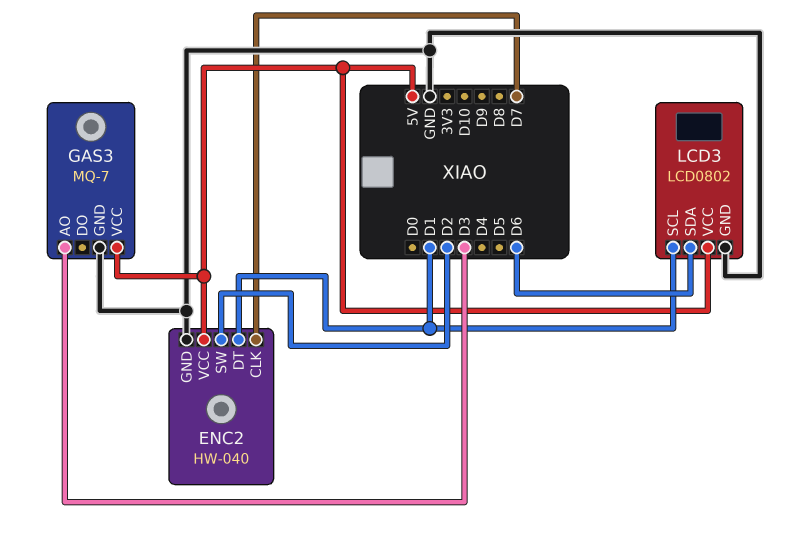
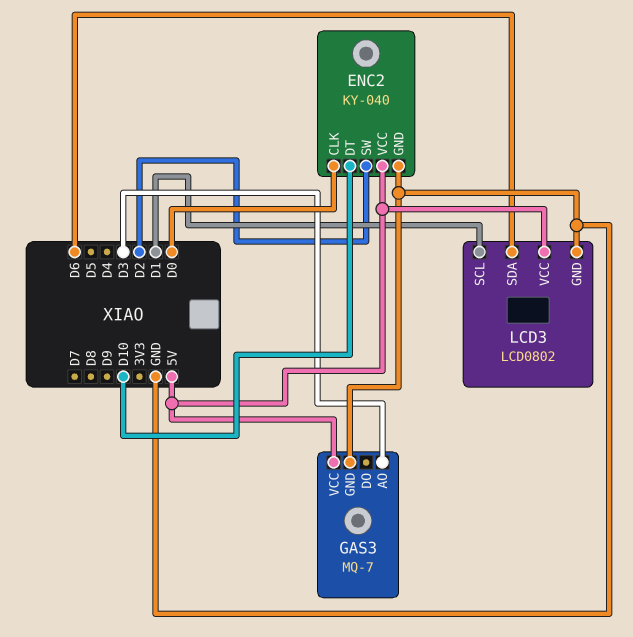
ENC2: HW-040 -> KY-040
ENC2 pin CLK: D7 -> D0
ENC2 pin DT: D1 -> D10

